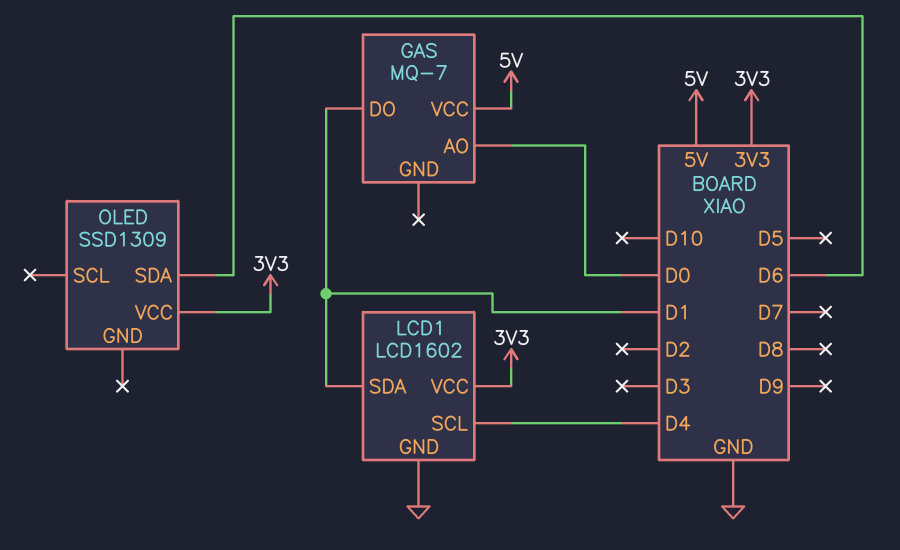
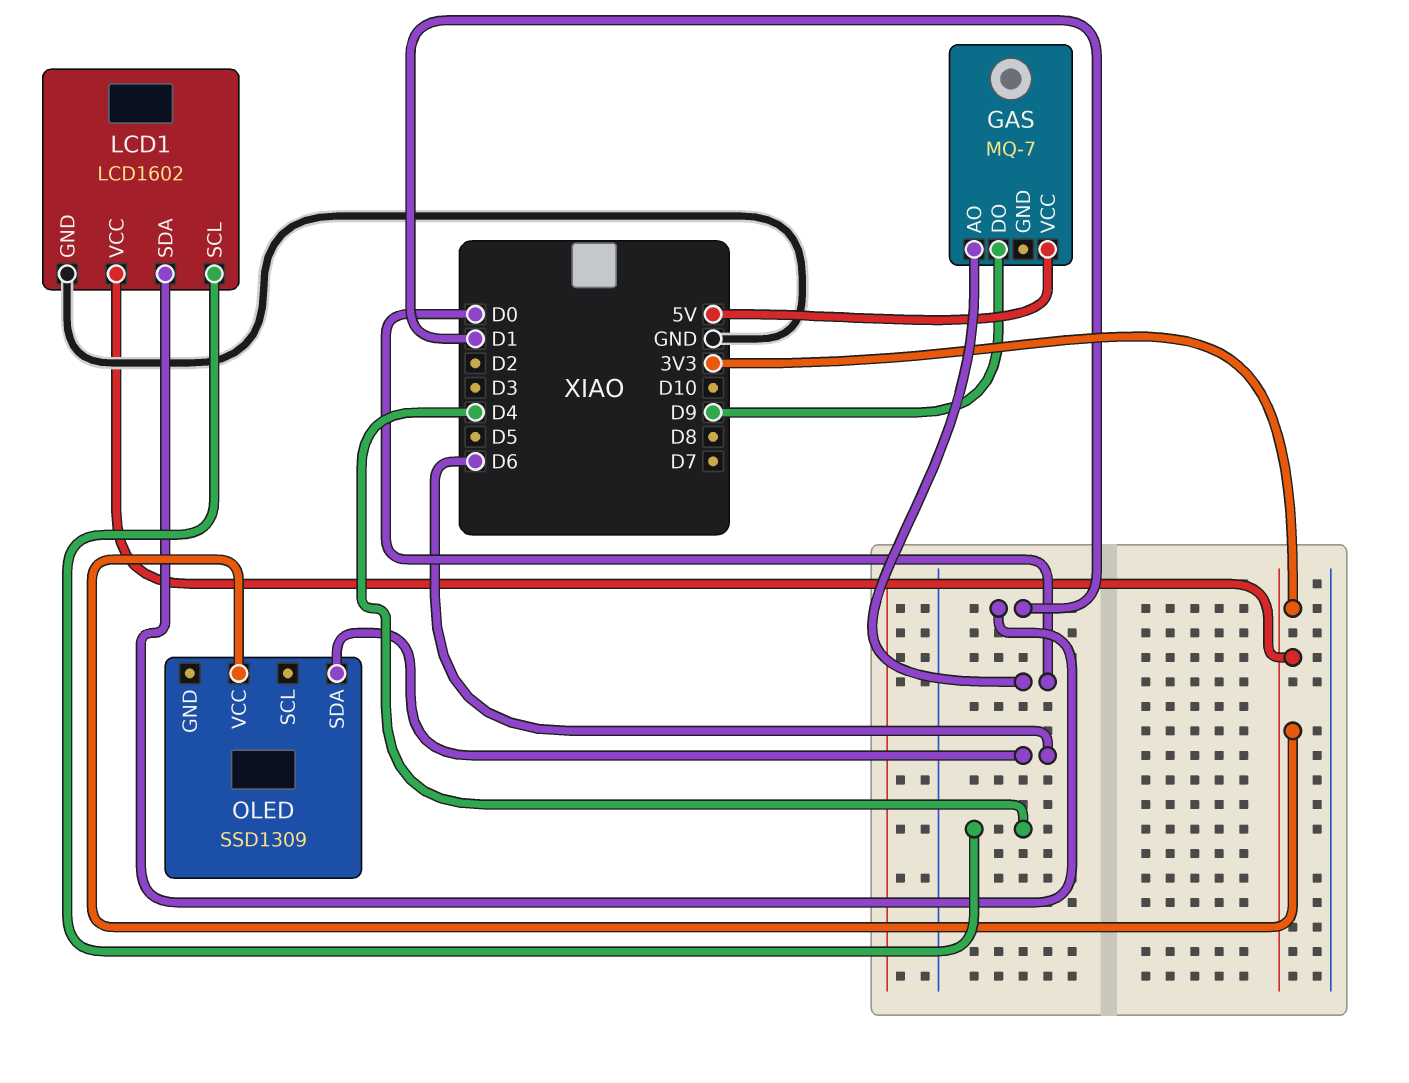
GAS pin DO: D1 -> D9

